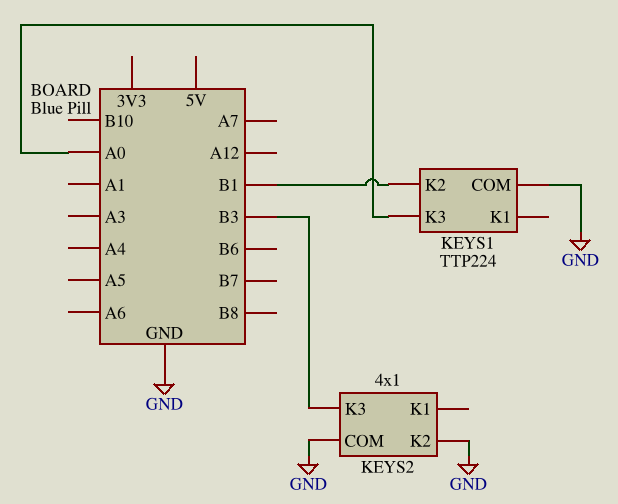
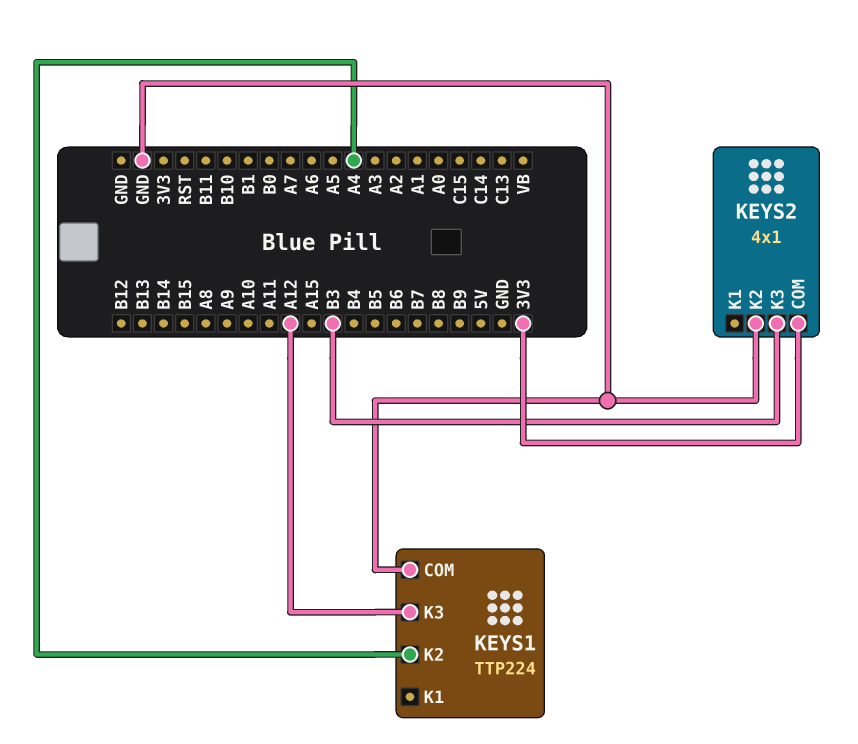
KEYS1 pin K2: B1 -> A4
KEYS1 pin K3: A0 -> A12
KEYS2 pin COM: GND -> 3V3

